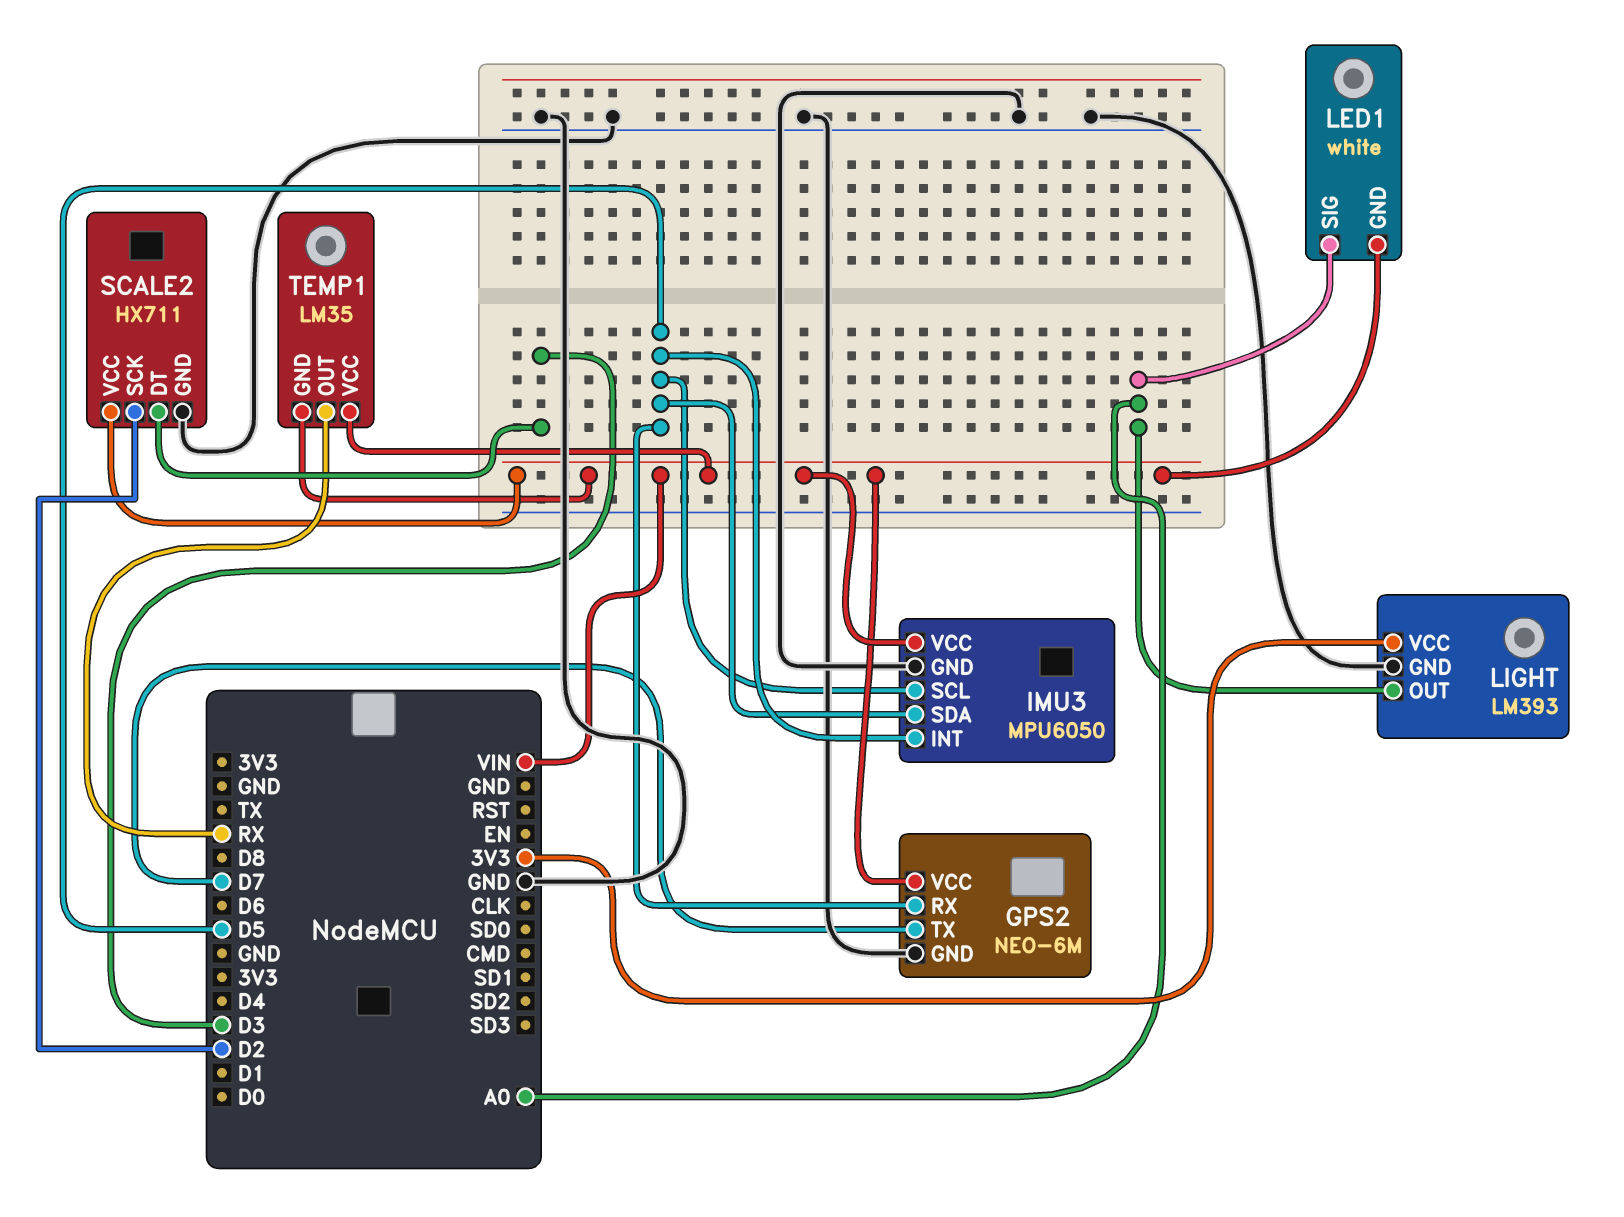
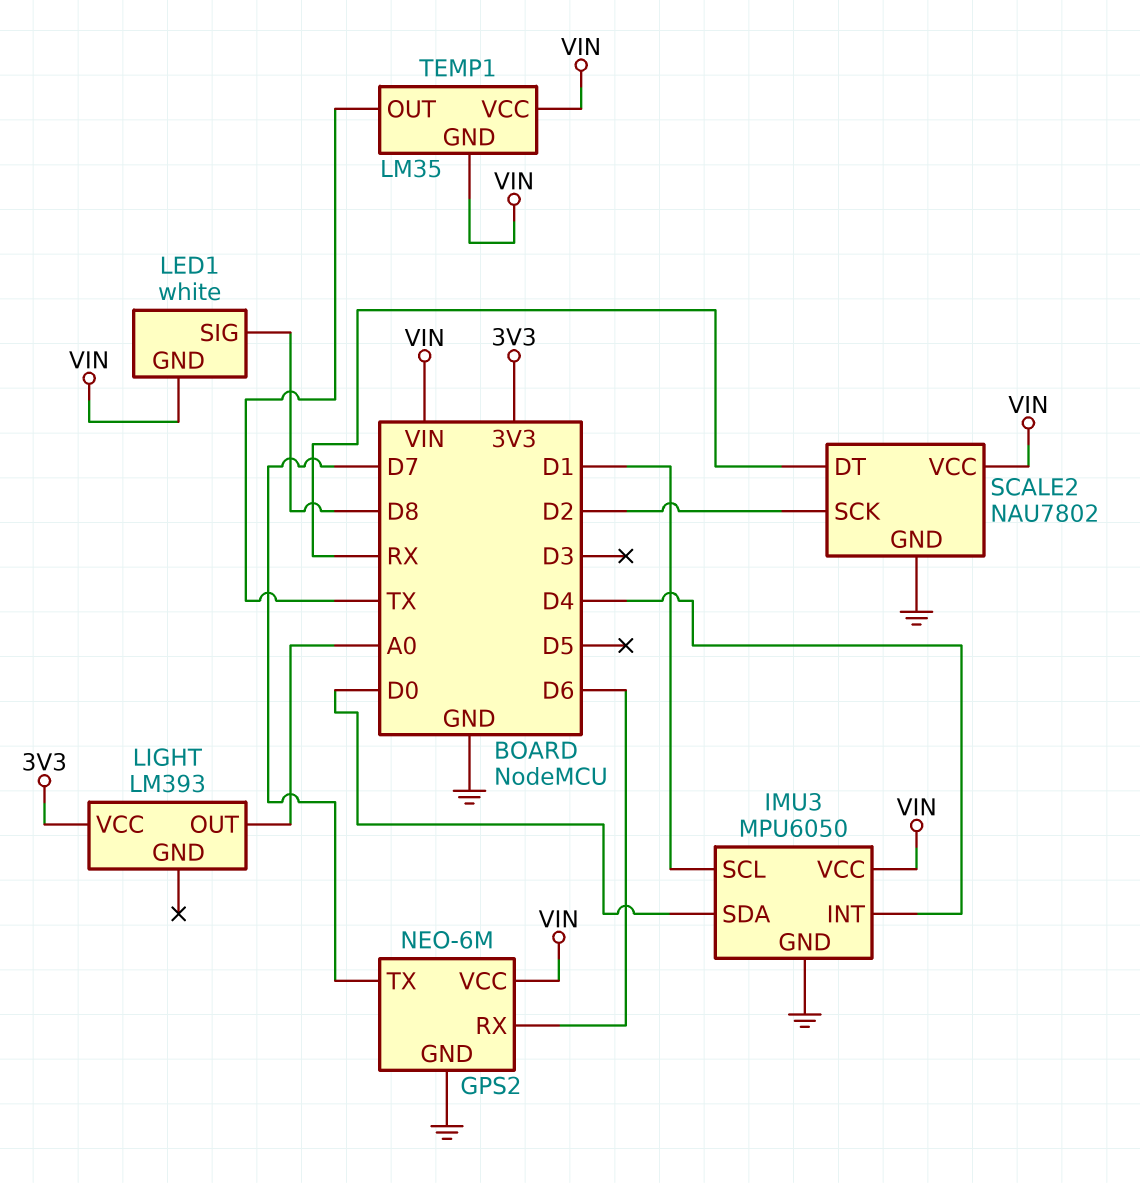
GPS2 pin RX: D5 -> D6
IMU3 pin INT: D5 -> D4
IMU3 pin SCL: D5 -> D1
IMU3 pin SDA: D5 -> D0
LED1 pin SIG: A0 -> D8
LIGHT pin GND: GND -> none
SCALE2: HX711 -> NAU7802
SCALE2 pin DT: D3 -> RX
TEMP1 pin OUT: RX -> TX

